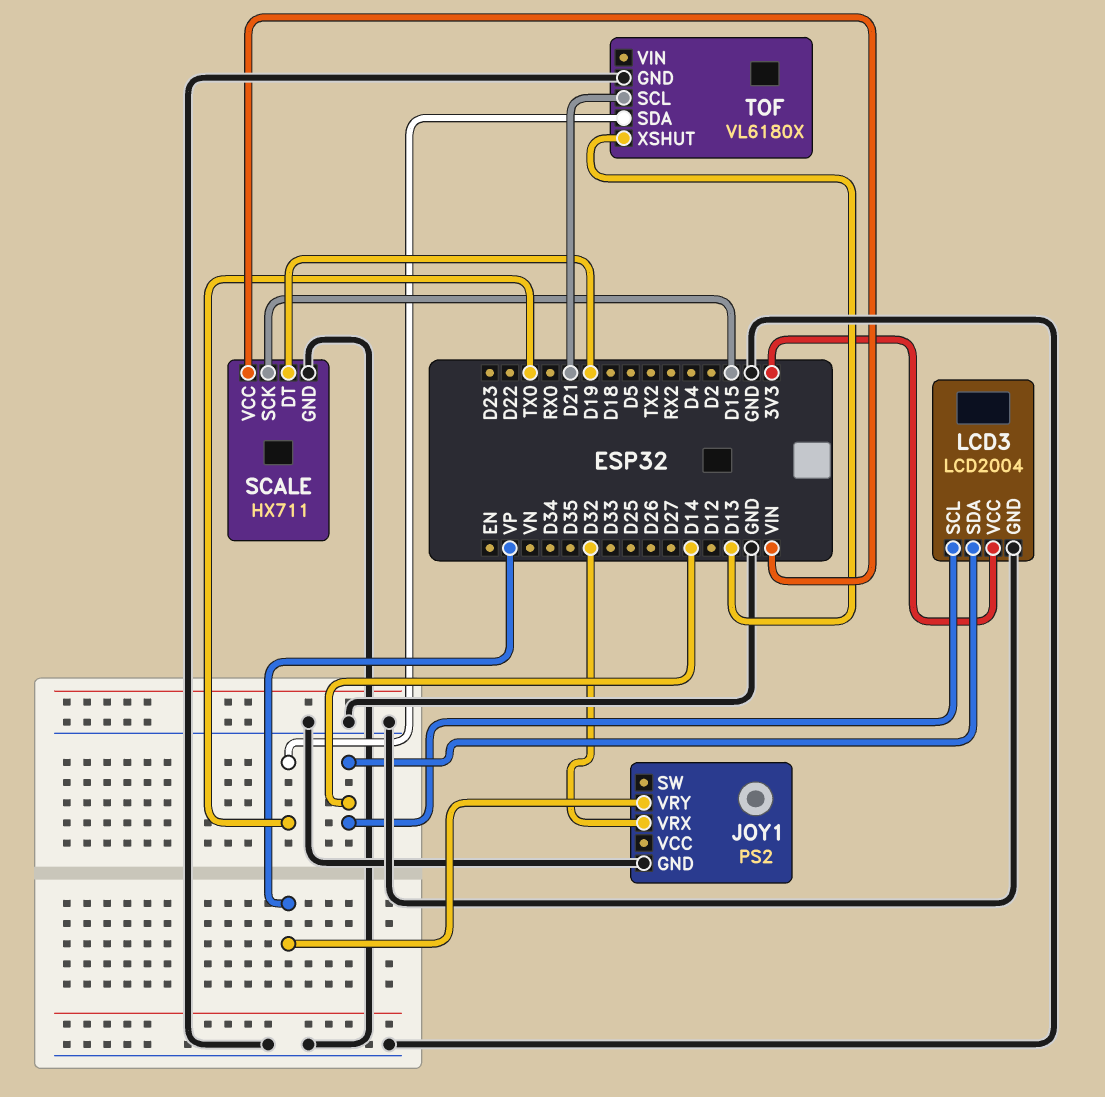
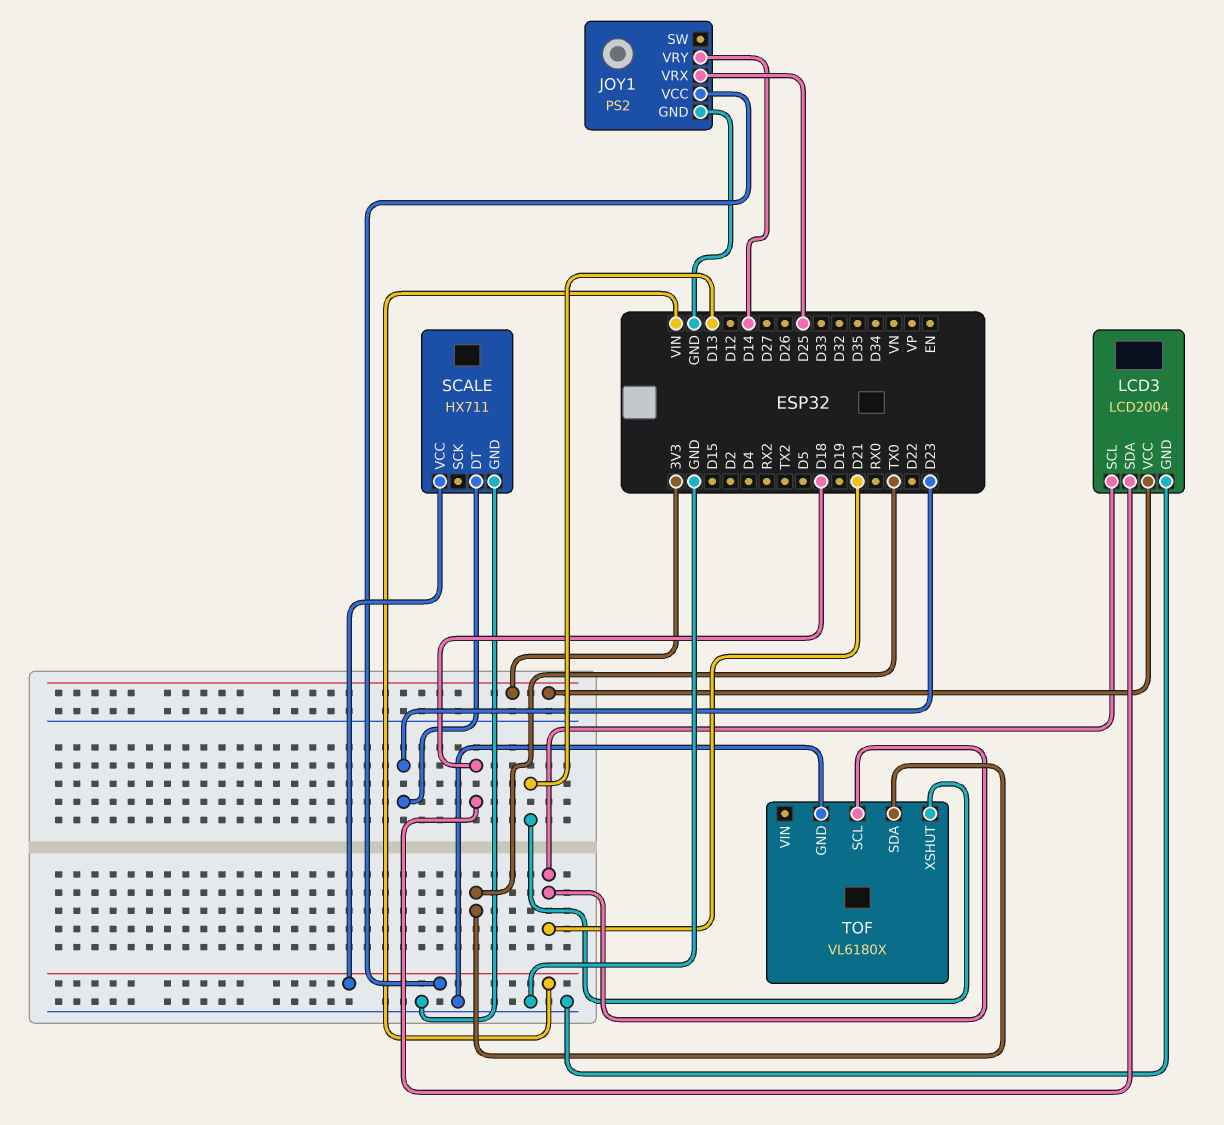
JOY1 pin VCC: none -> VIN
JOY1 pin VRX: D32 -> D25
JOY1 pin VRY: VP -> D14
LCD3 pin SCL: D14 -> D21
LCD3 pin SDA: D14 -> D18
SCALE pin DT: D19 -> D23
SCALE pin SCK: D15 -> none

